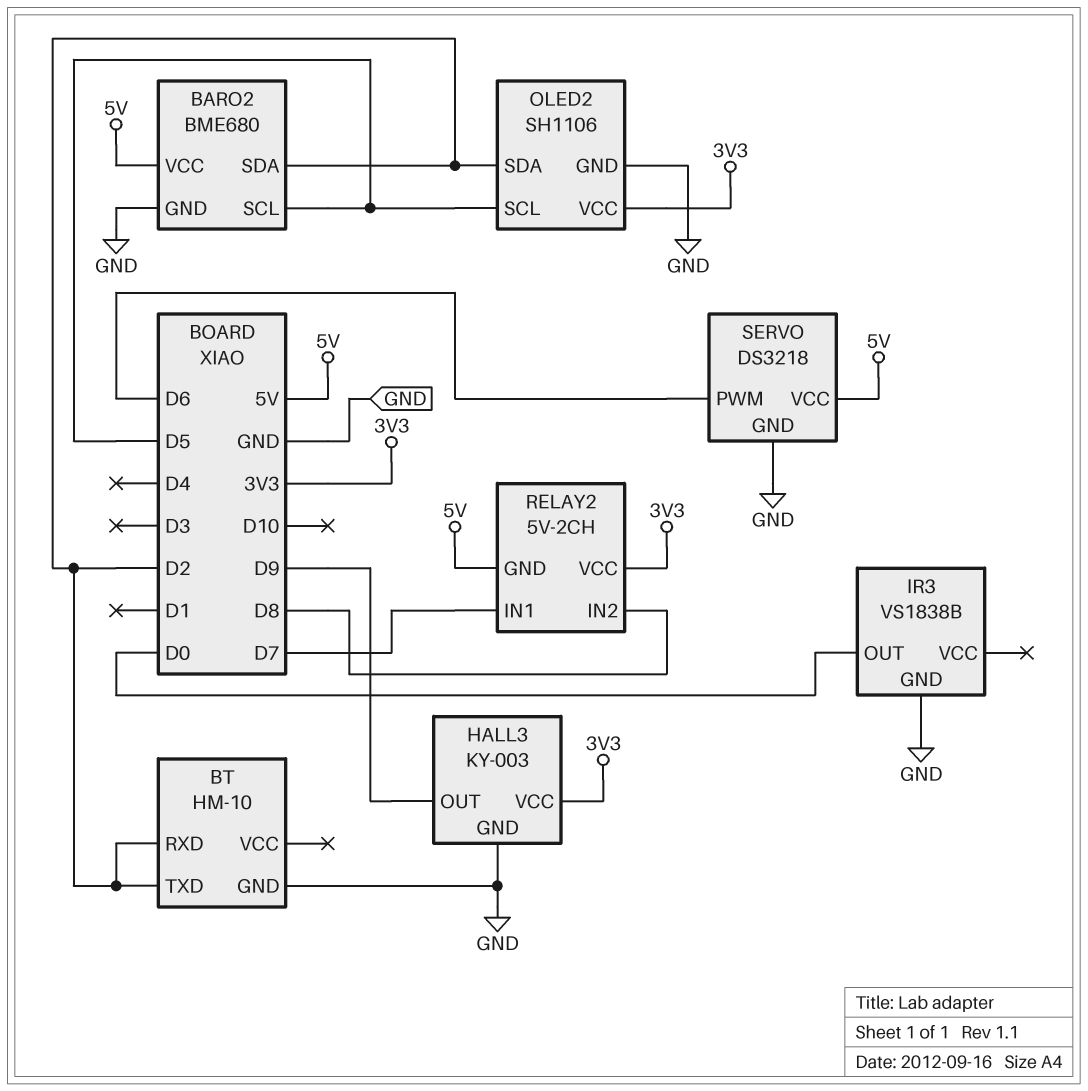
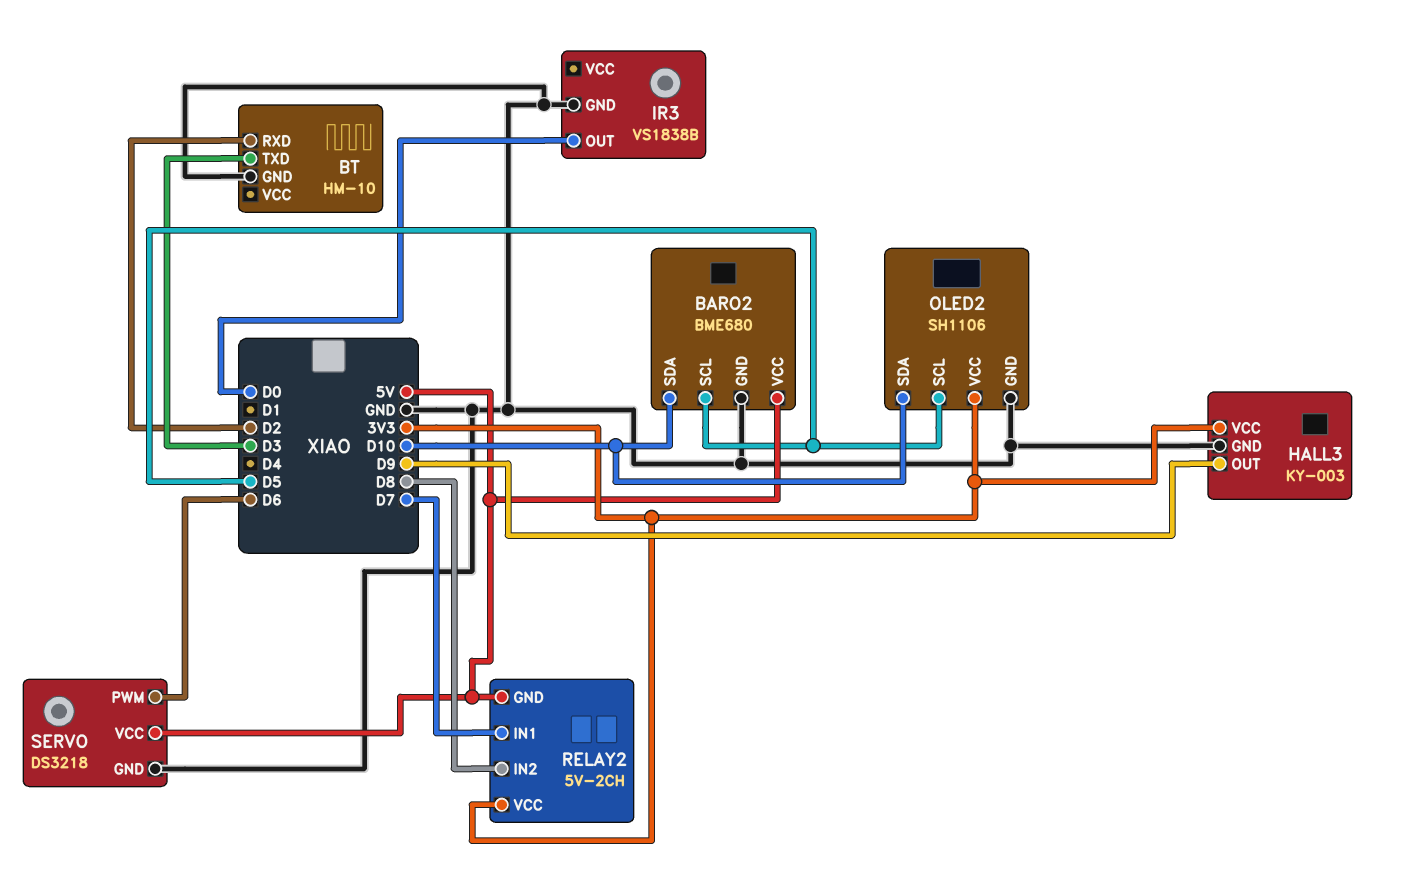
BARO2 pin SDA: D2 -> D10
BT pin TXD: D2 -> D3
OLED2 pin SDA: D2 -> D10

